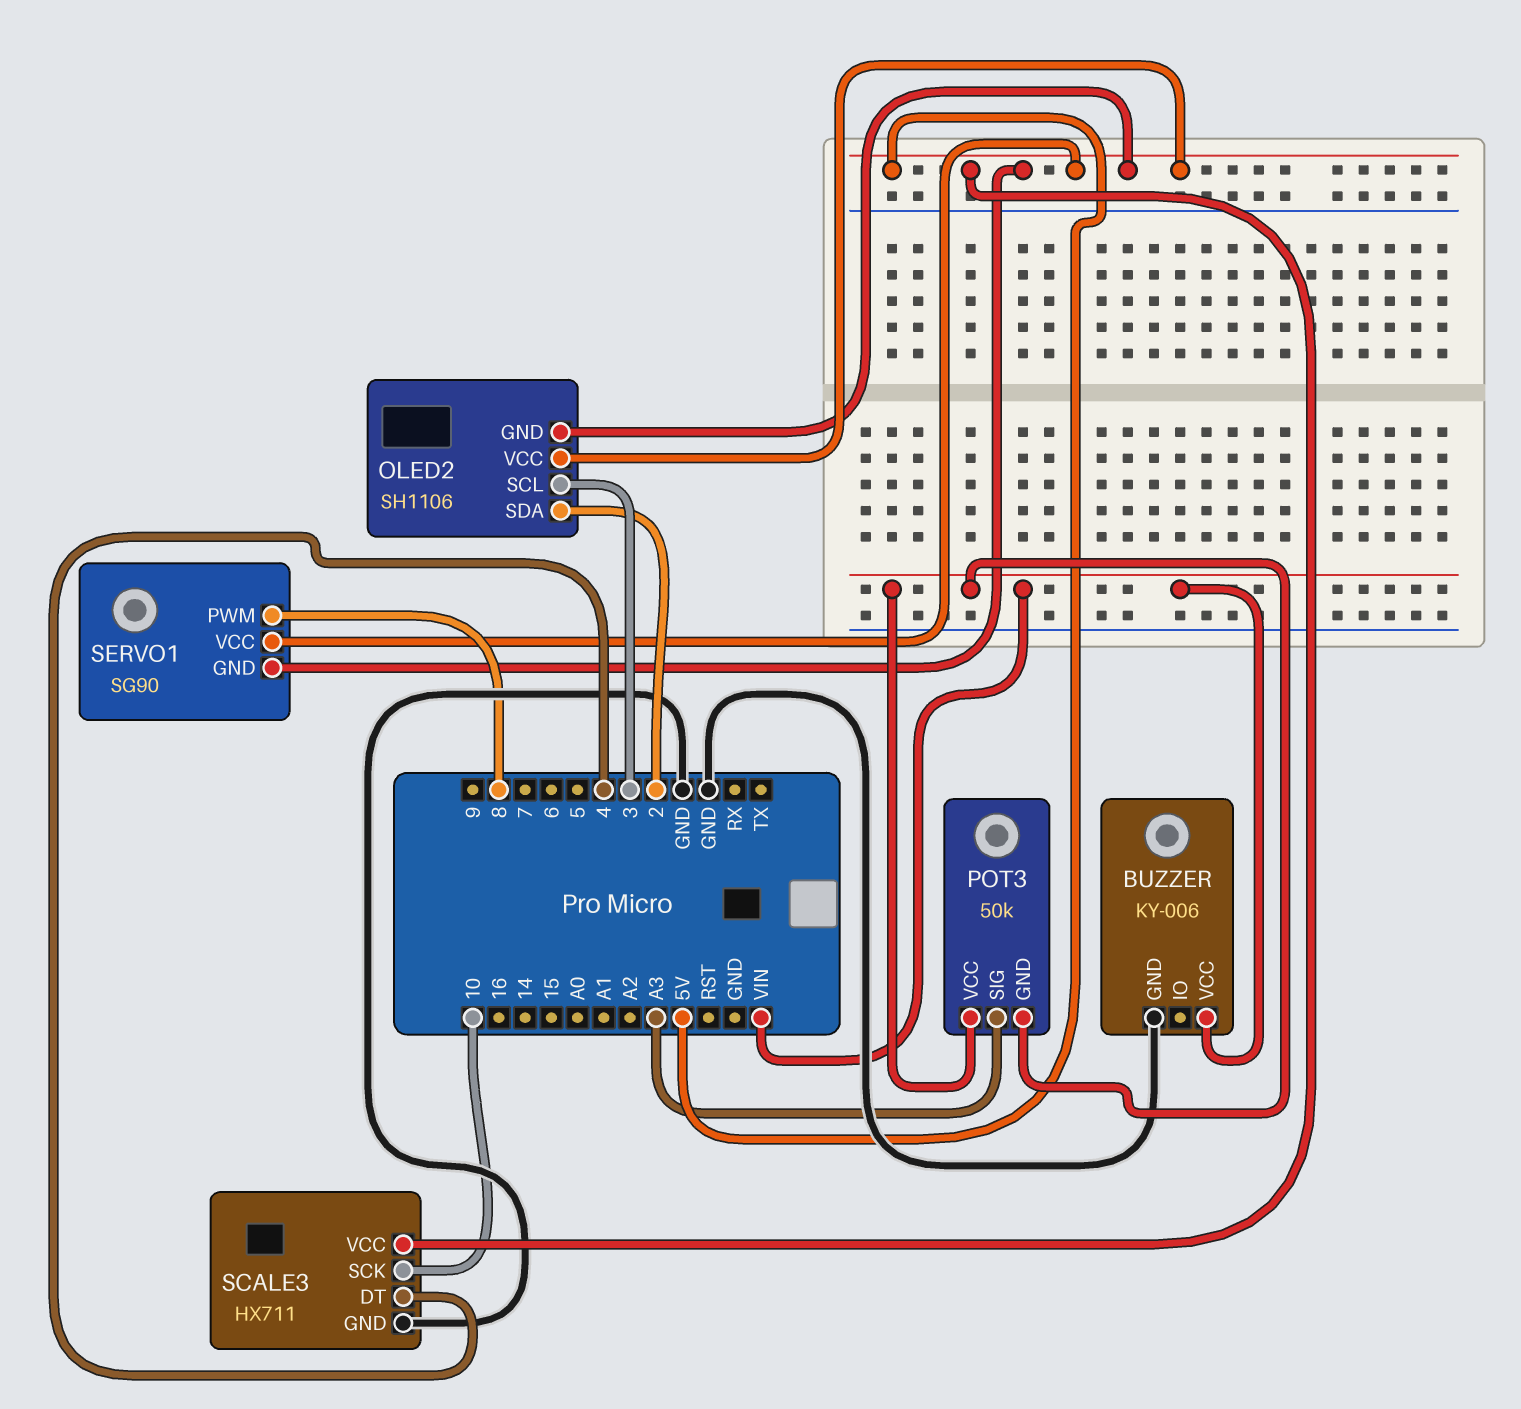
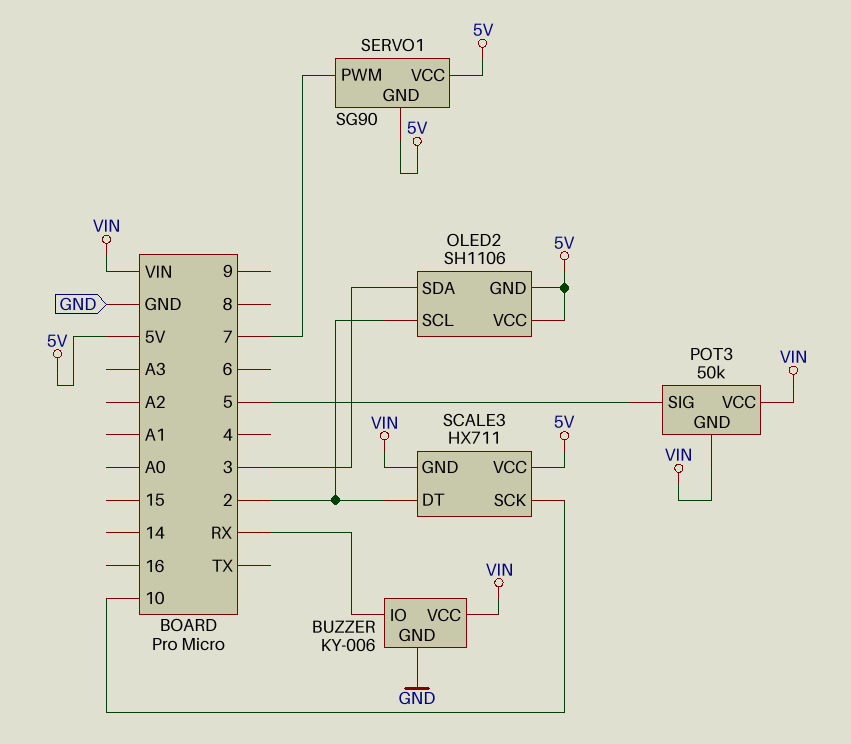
BUZZER pin IO: none -> RX
OLED2 pin SCL: 3 -> 2
OLED2 pin SDA: 2 -> 3
POT3 pin SIG: A3 -> 5
SCALE3 pin DT: 4 -> 2
SCALE3 pin GND: GND -> VIN
SERVO1 pin PWM: 8 -> 7

